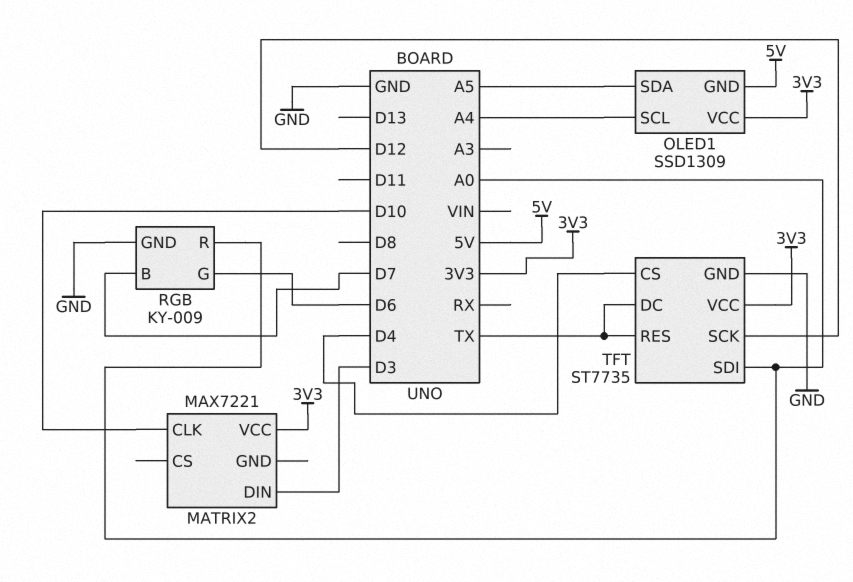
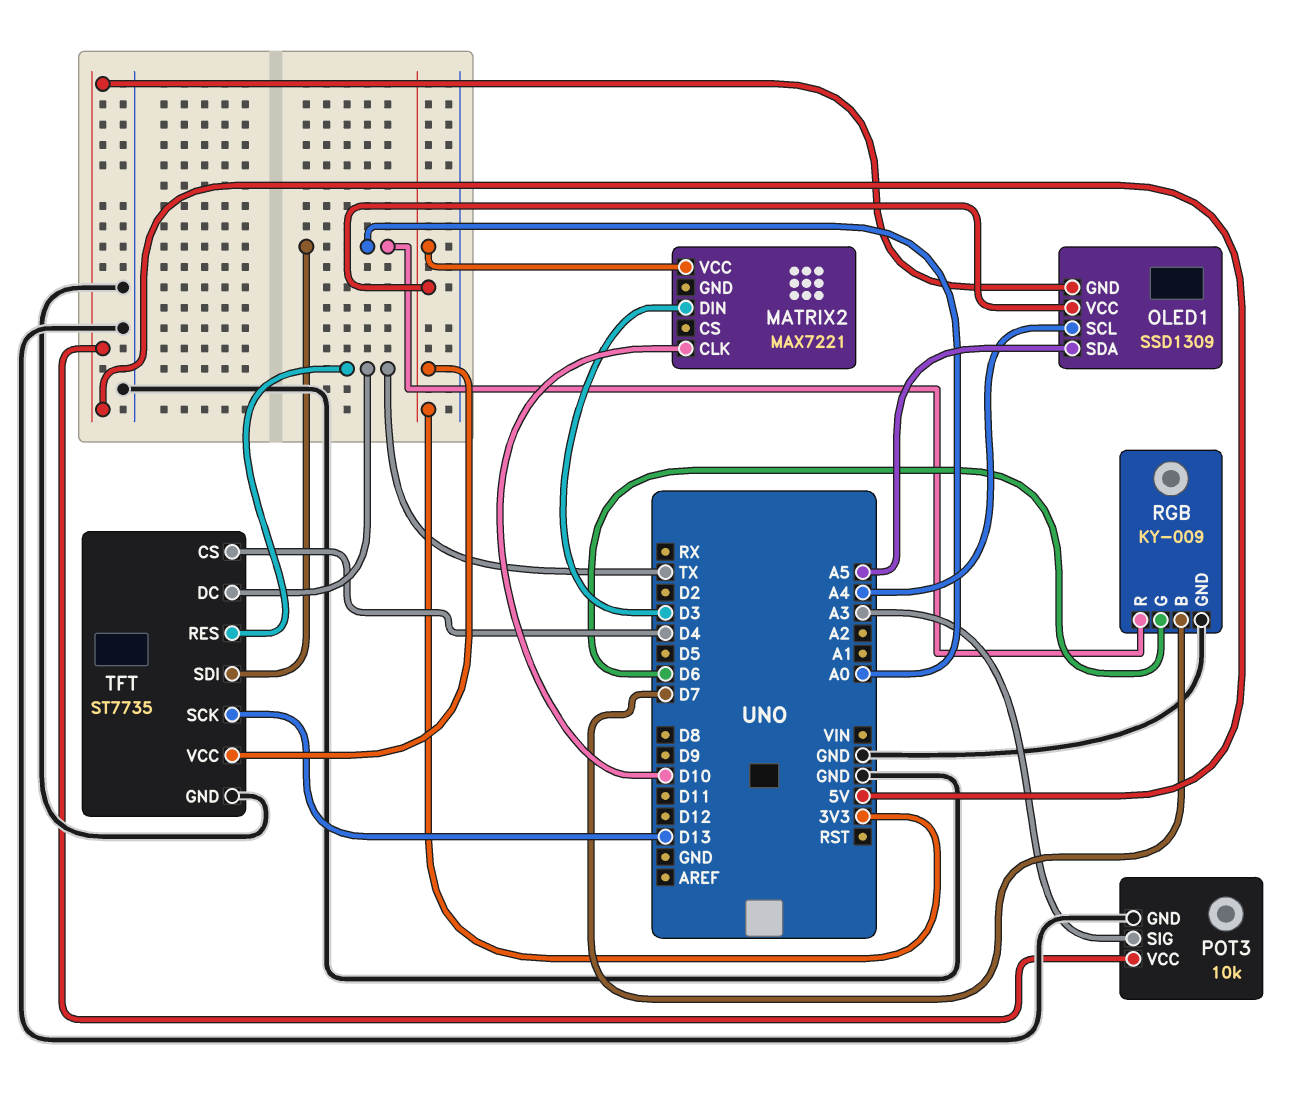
POT3: none -> 10k
POT3 pin GND: none -> GND
POT3 pin SIG: none -> A3
POT3 pin VCC: none -> 5V
TFT pin SCK: D12 -> D13

